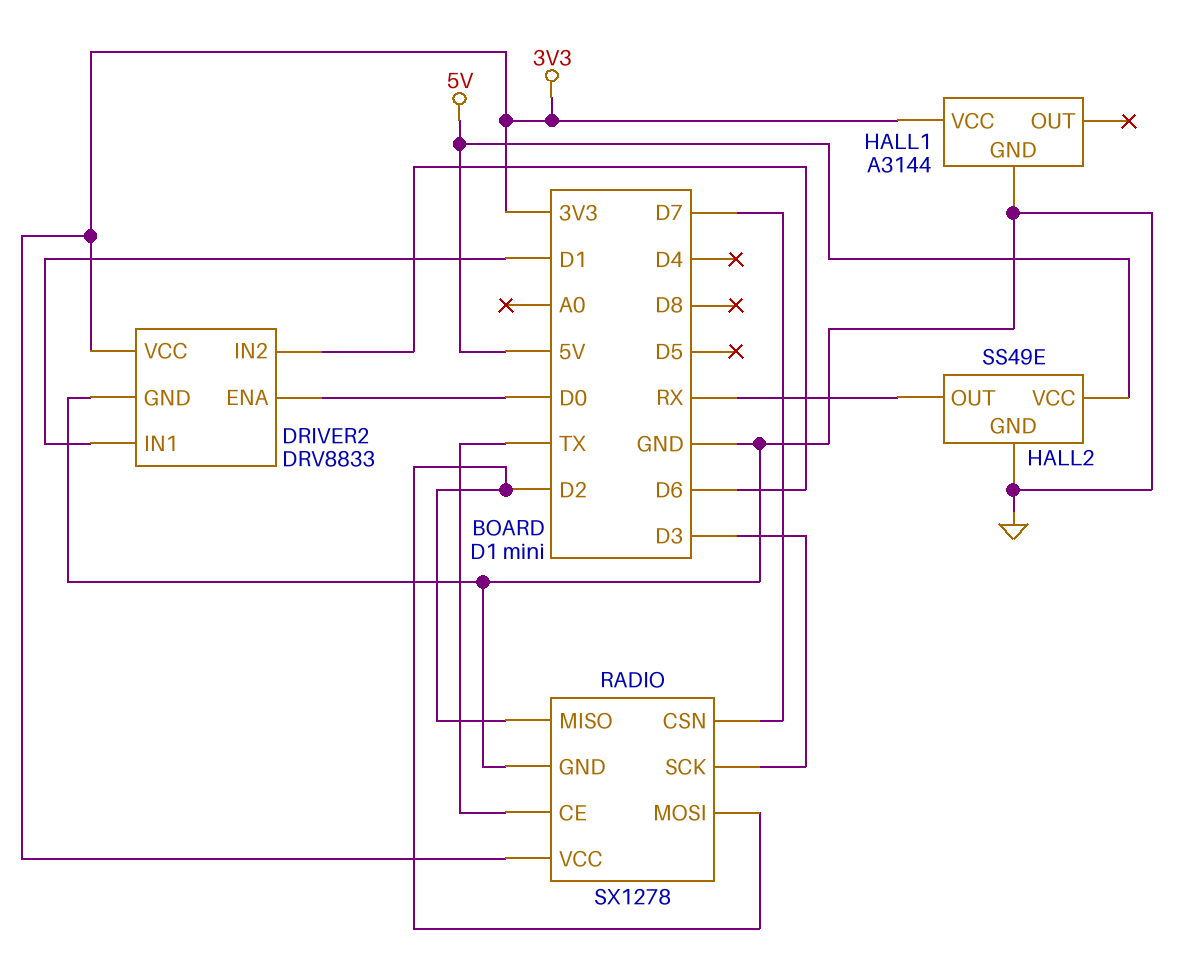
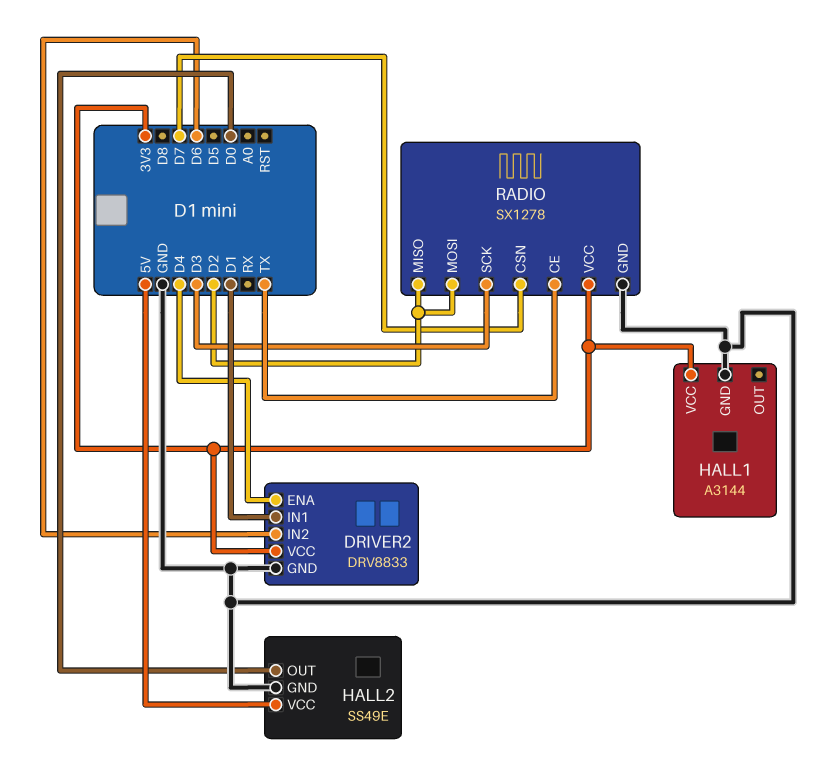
DRIVER2 pin ENA: D0 -> D4
HALL2 pin OUT: RX -> D0

